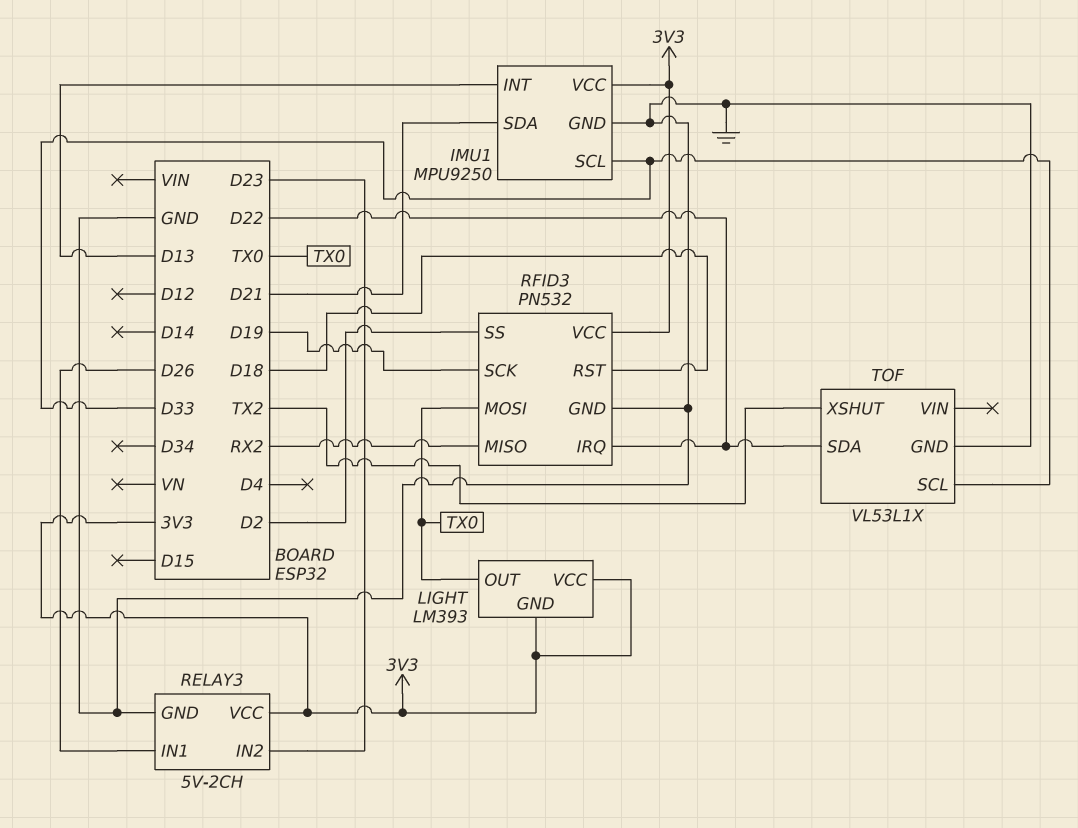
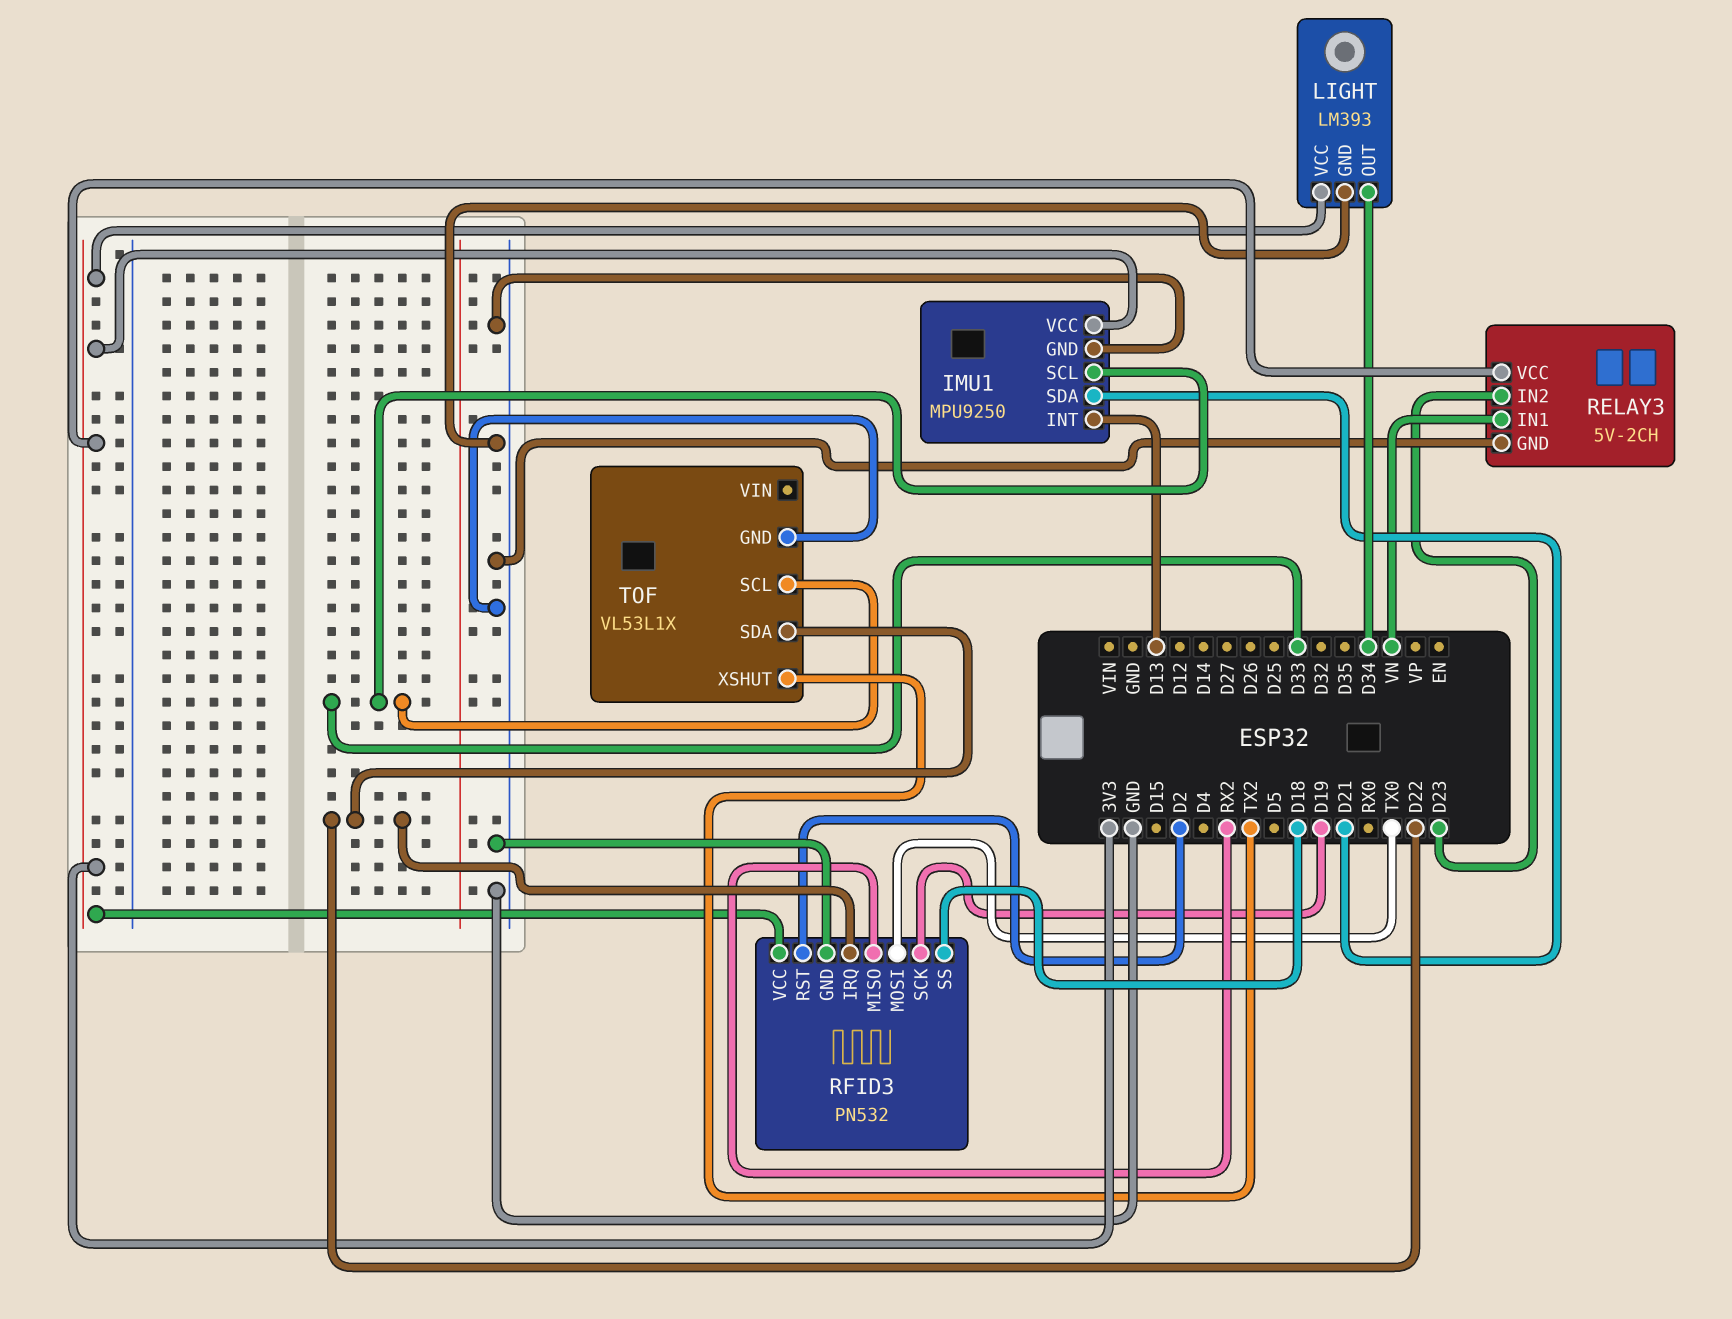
LIGHT pin GND: 3V3 -> GND
LIGHT pin OUT: TX0 -> D34
RELAY3 pin IN1: D26 -> VN
RFID3 pin RST: D18 -> D2
RFID3 pin SS: D2 -> D18

